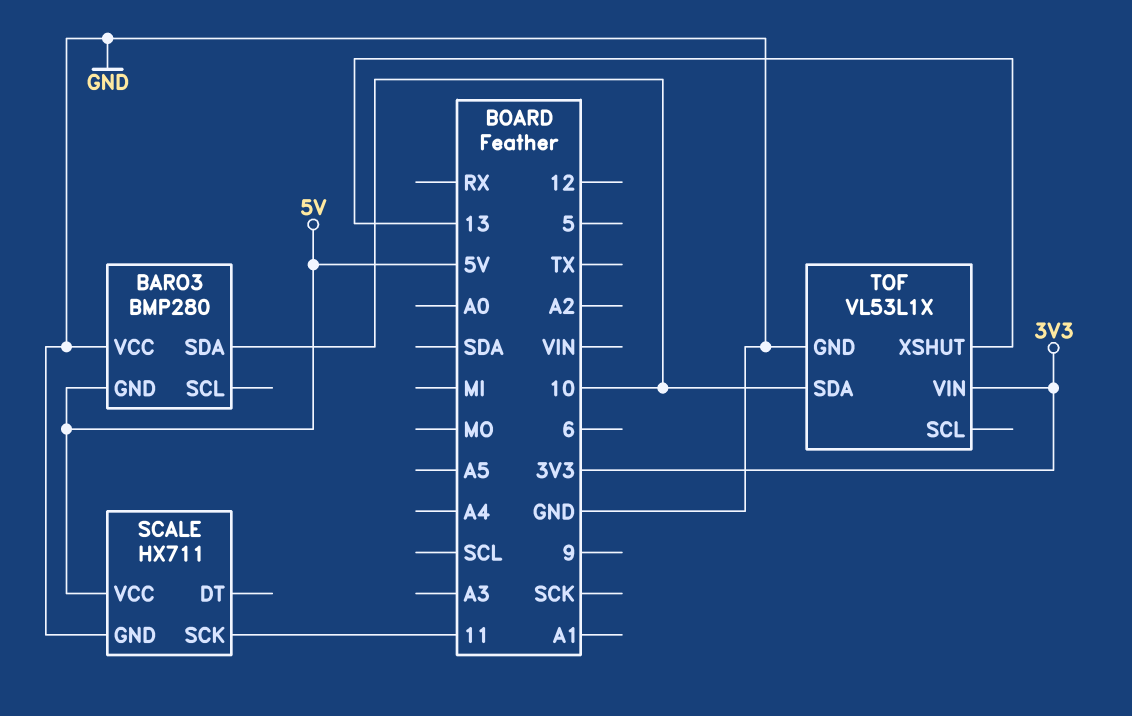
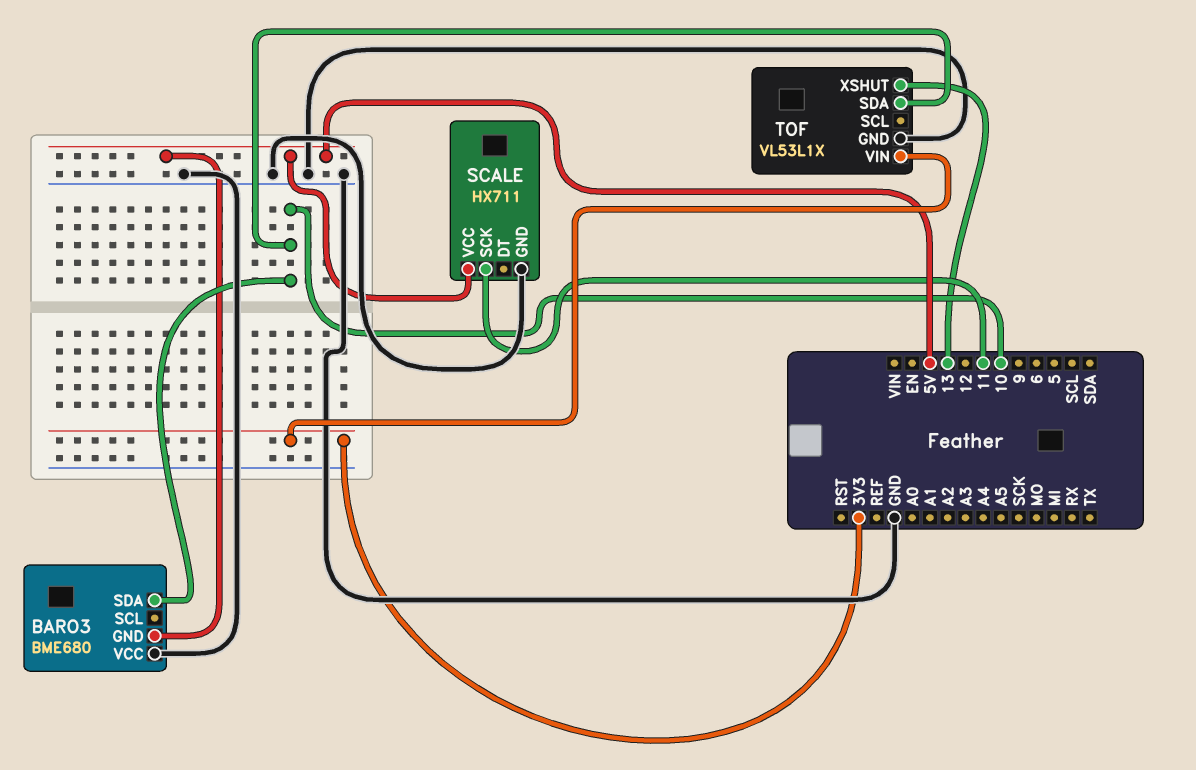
BARO3: BMP280 -> BME680

